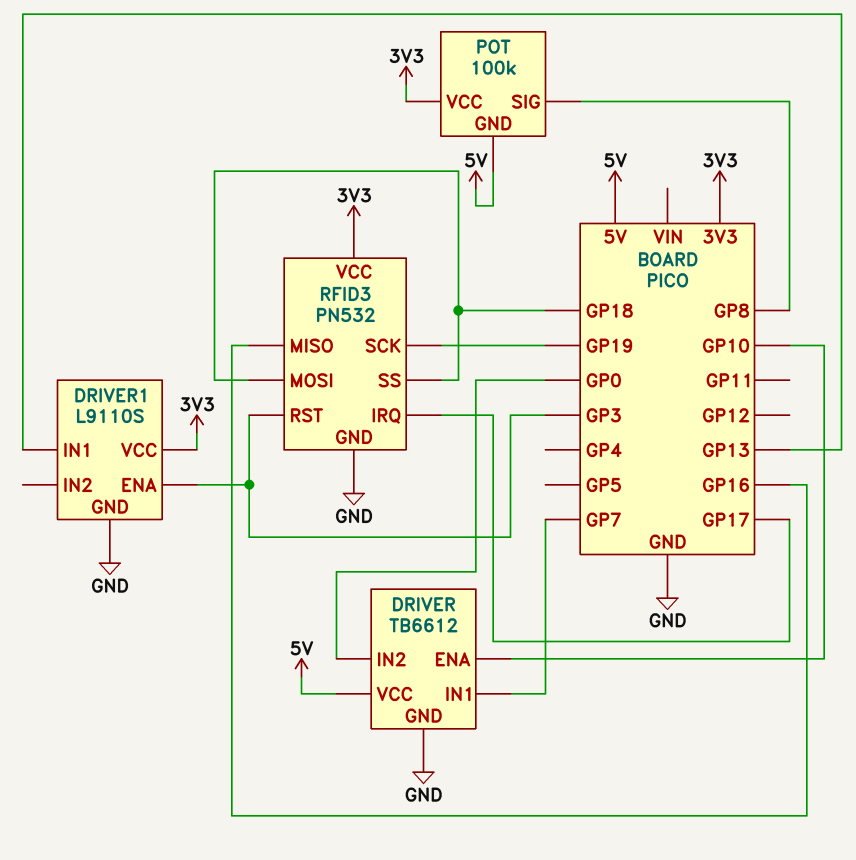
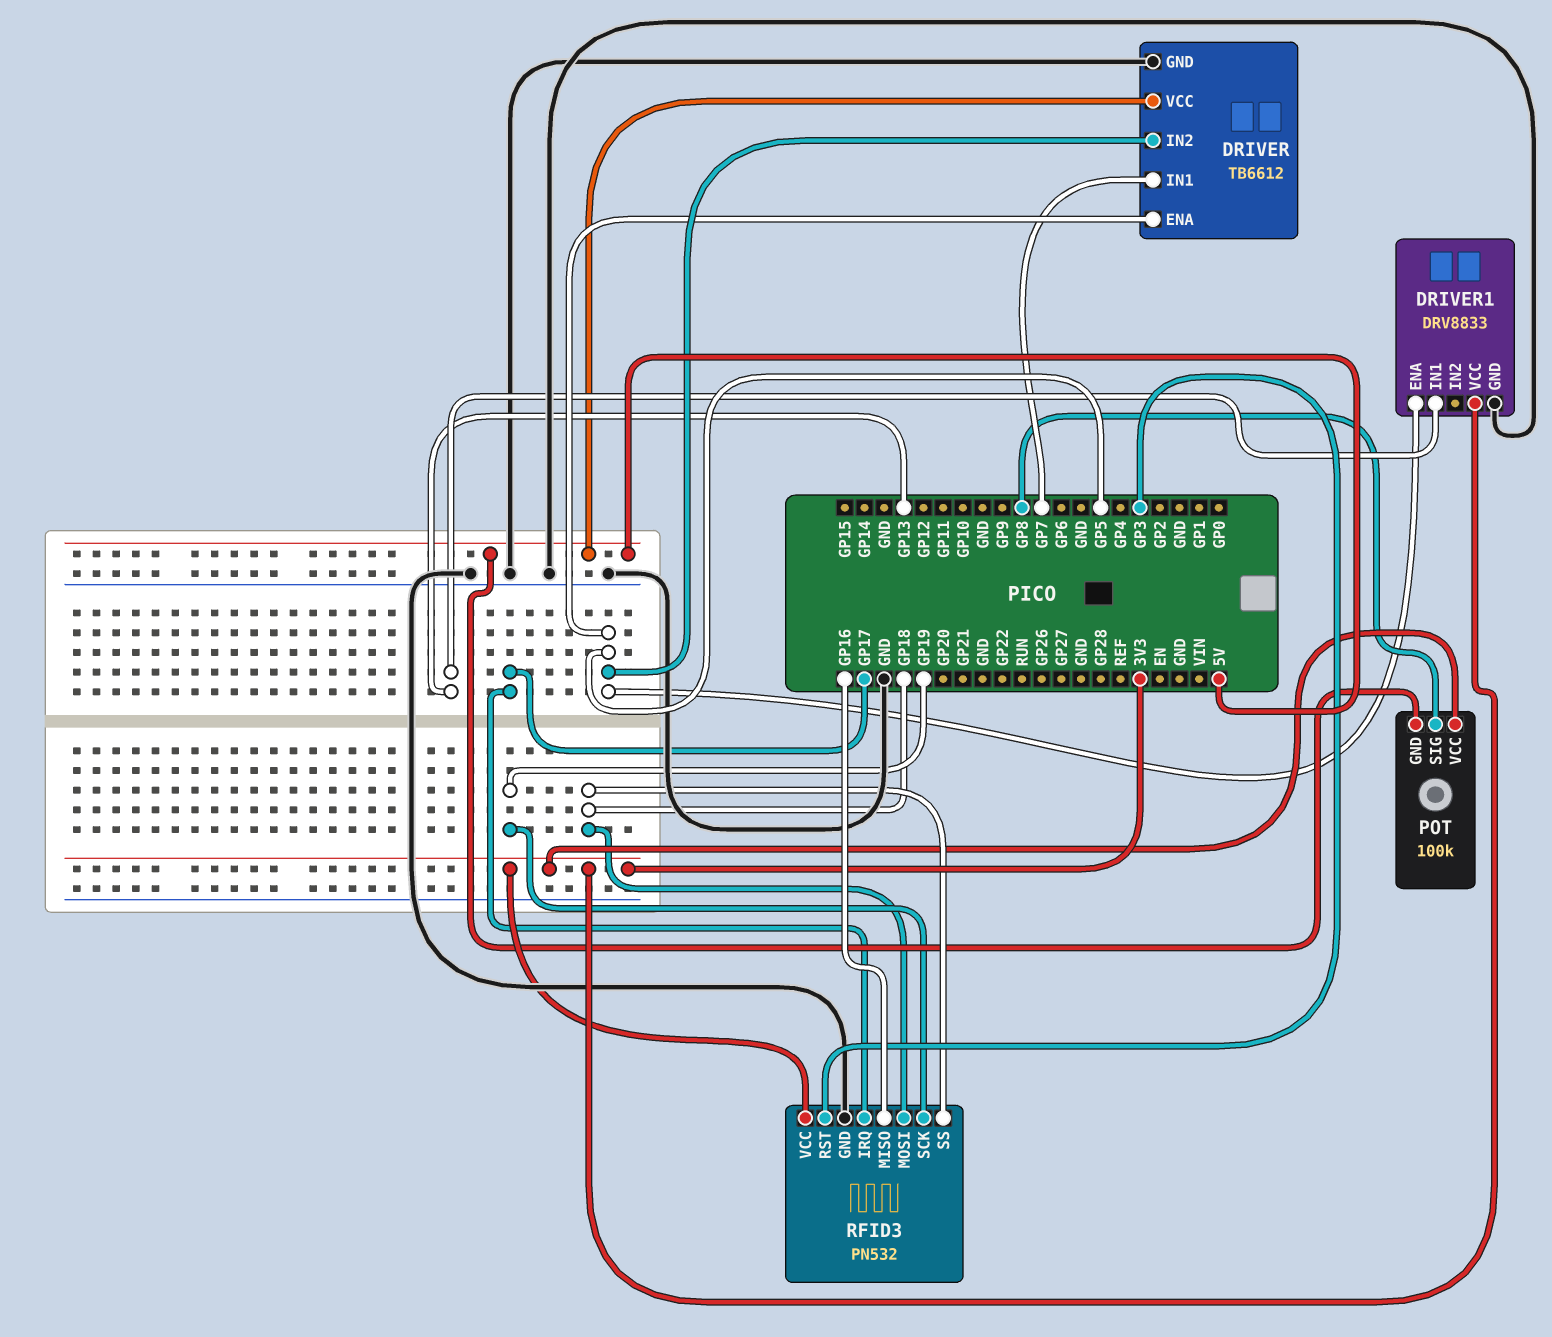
DRIVER pin ENA: GP10 -> GP5
DRIVER pin IN2: GP0 -> GP5
DRIVER1: L9110S -> DRV8833
DRIVER1 pin ENA: GP3 -> GP5

